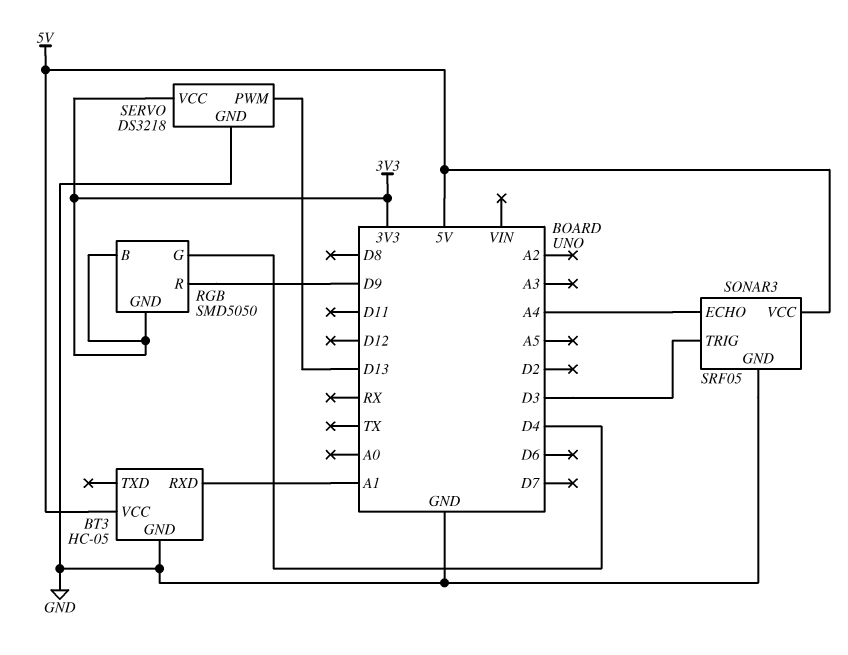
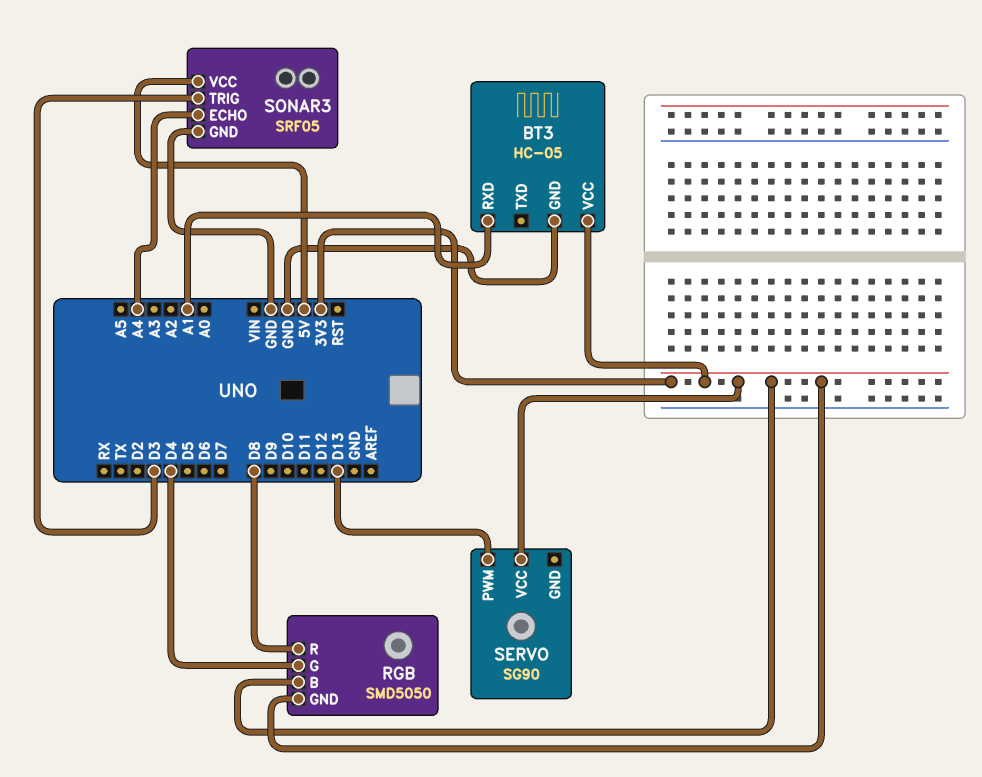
BT3 pin VCC: 5V -> 3V3
RGB pin R: D9 -> D8
SERVO: DS3218 -> SG90
SERVO pin GND: GND -> none

